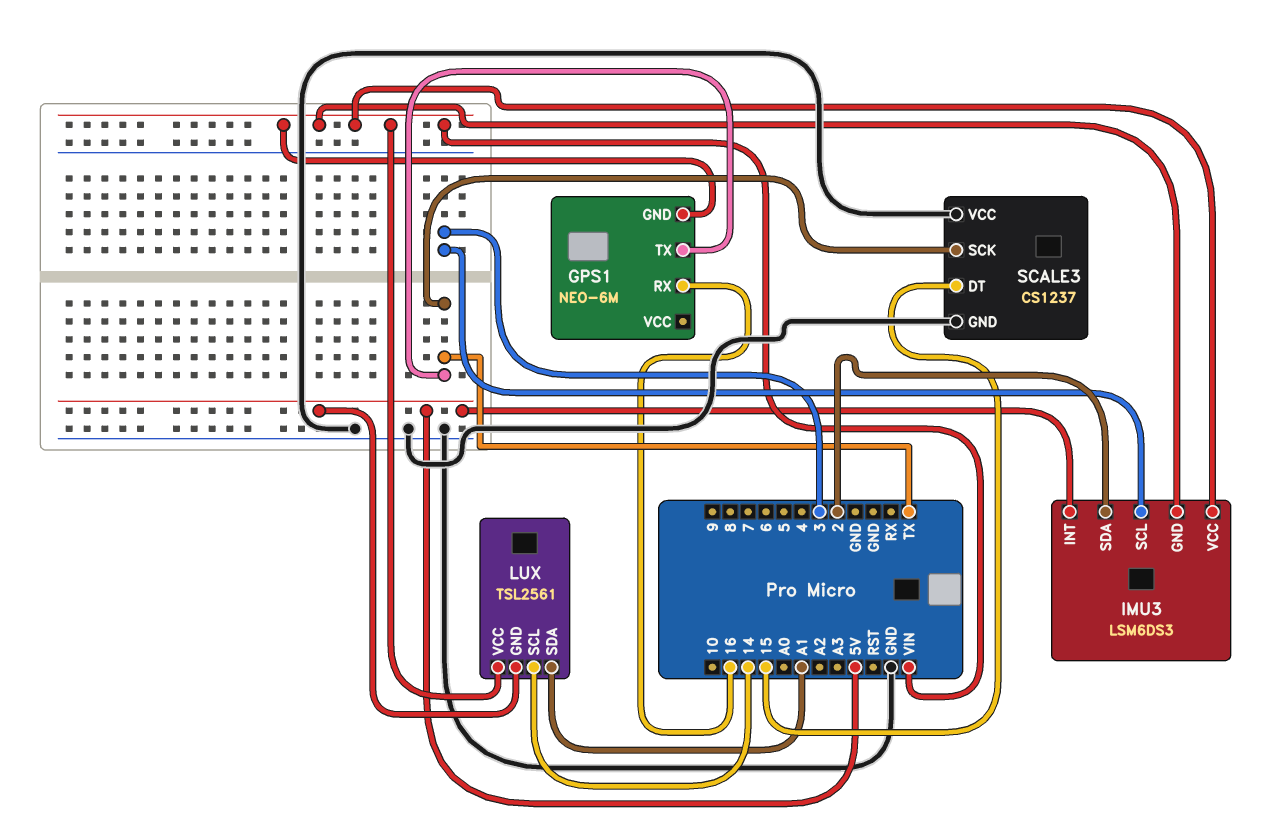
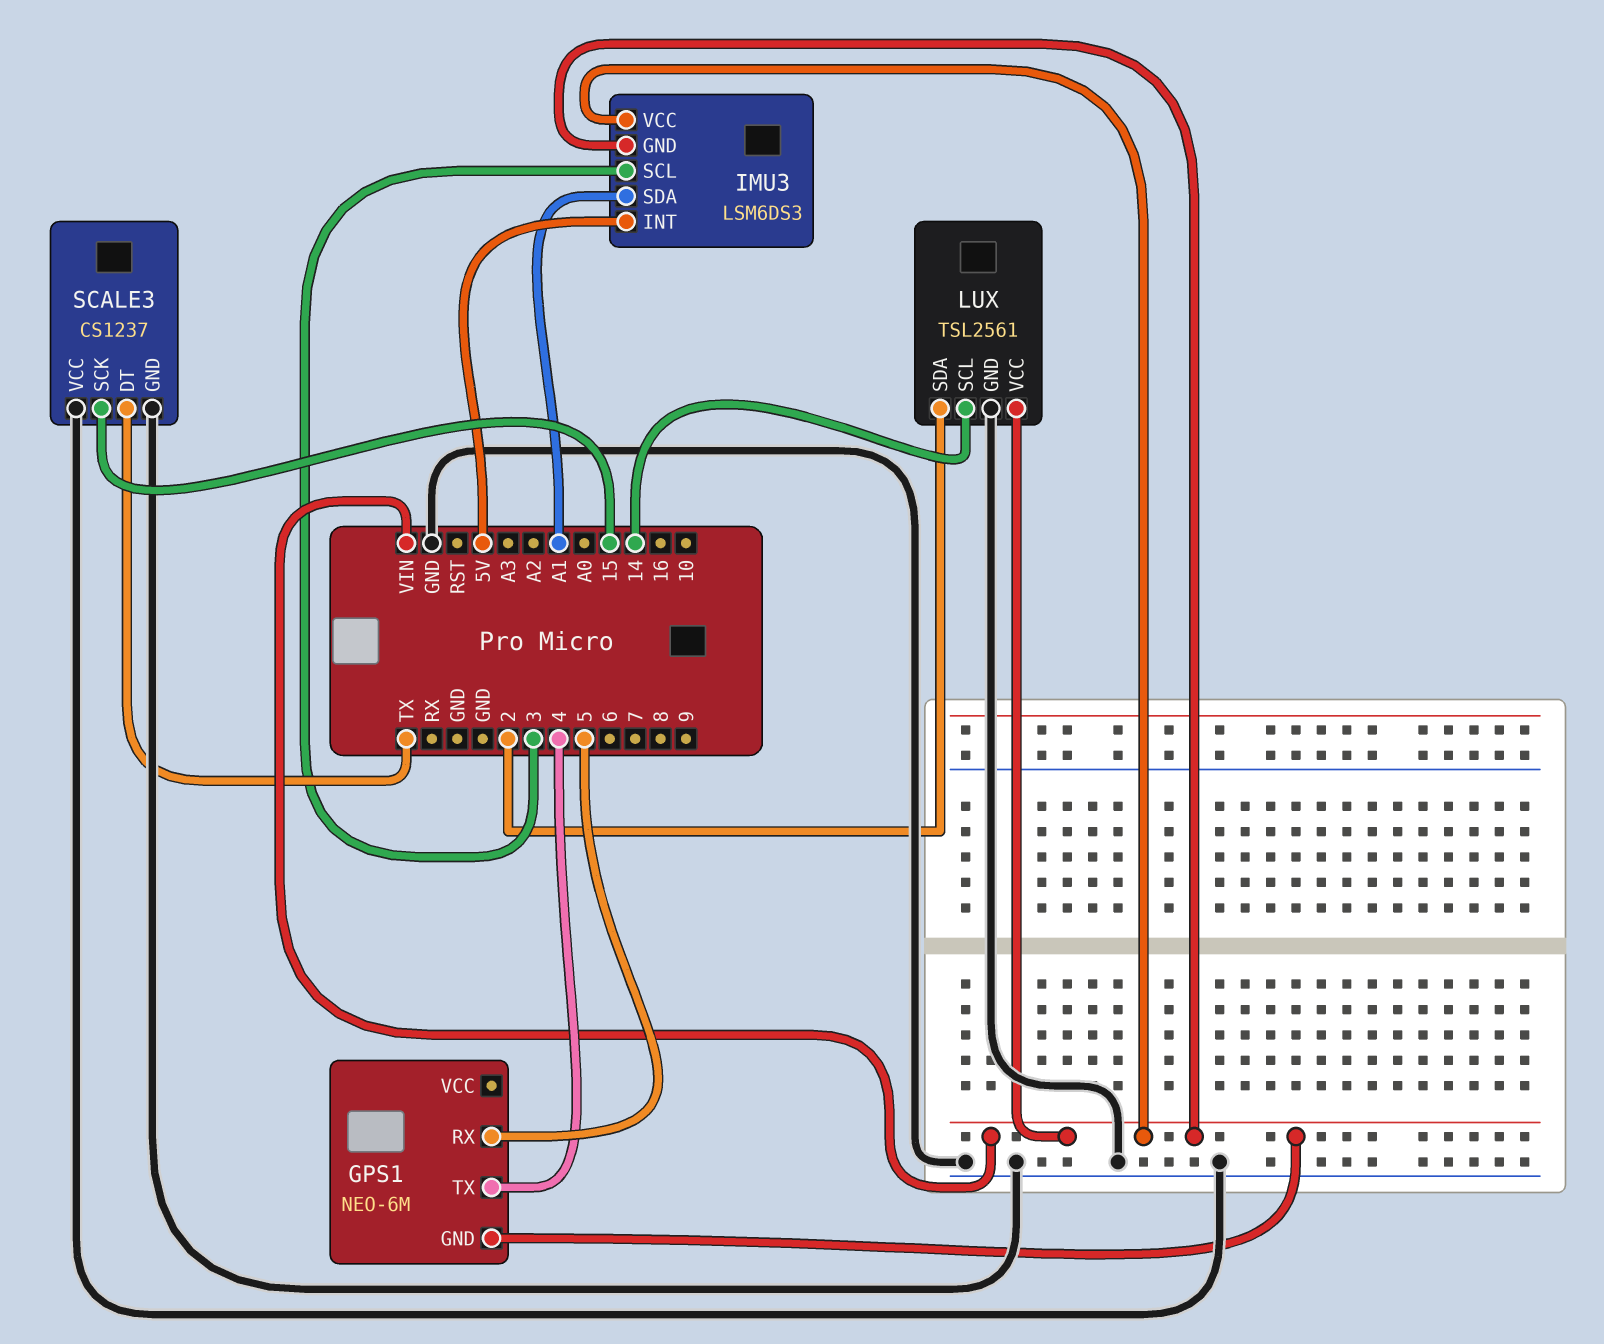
GPS1 pin RX: 16 -> 5
GPS1 pin TX: TX -> 4
IMU3 pin SDA: 2 -> A1
LUX pin GND: 5V -> GND
LUX pin SDA: A1 -> 2
SCALE3 pin DT: 15 -> TX
SCALE3 pin SCK: TX -> 15

